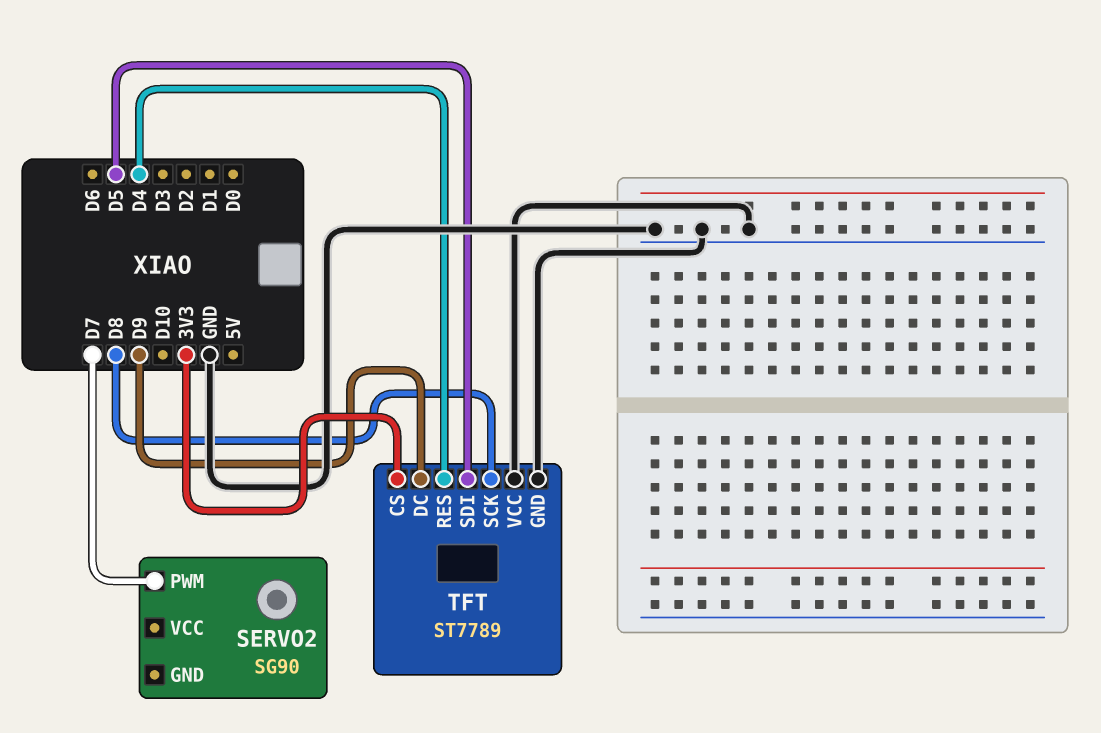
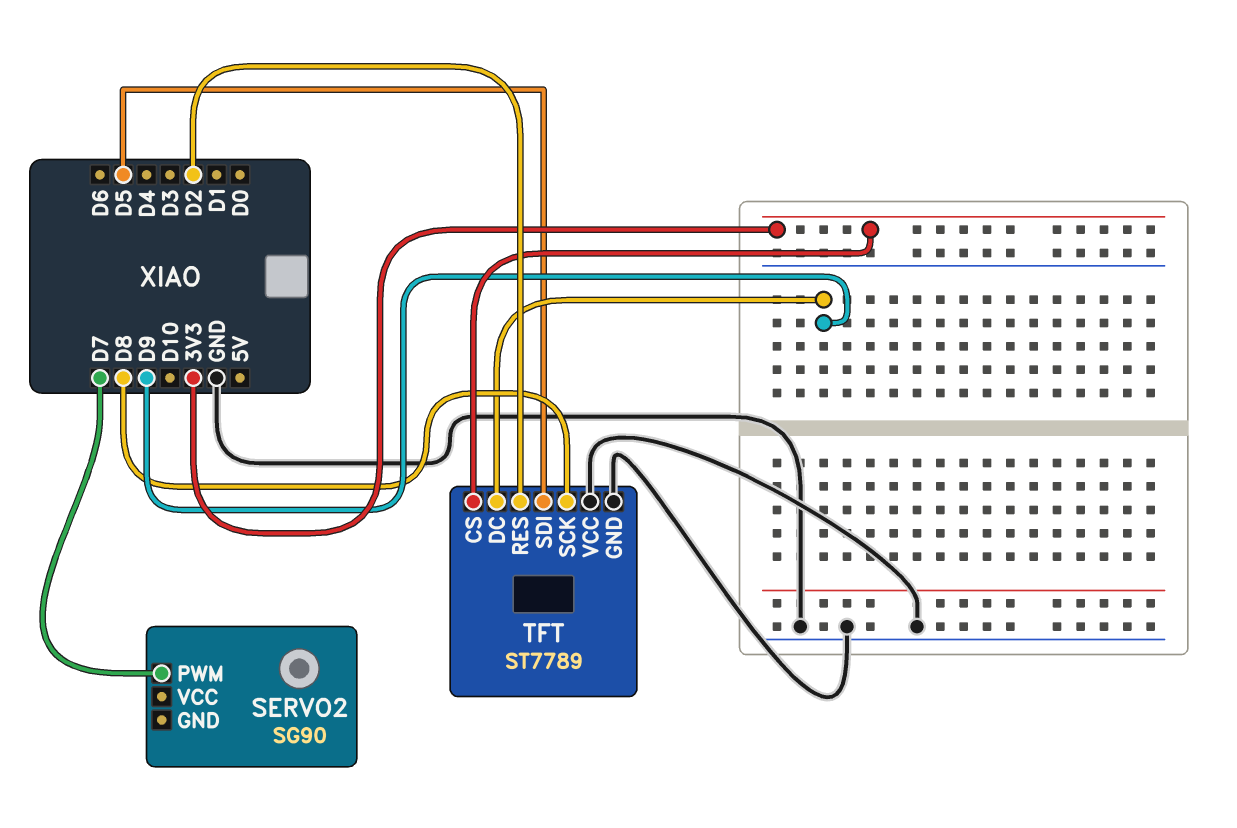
TFT pin RES: D4 -> D2

